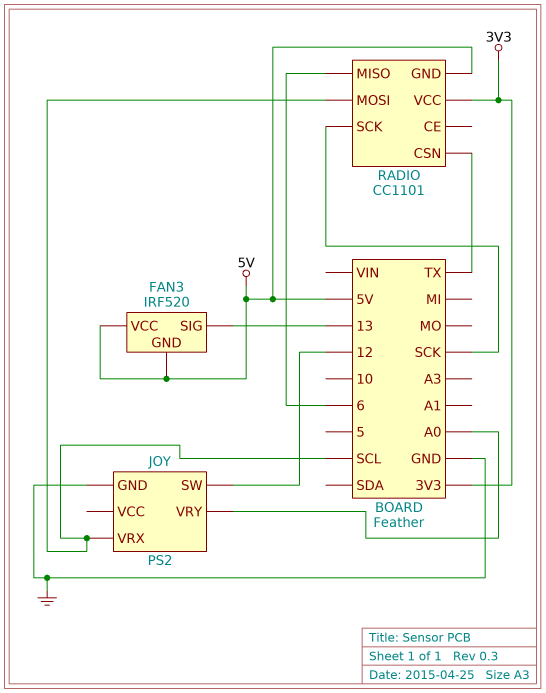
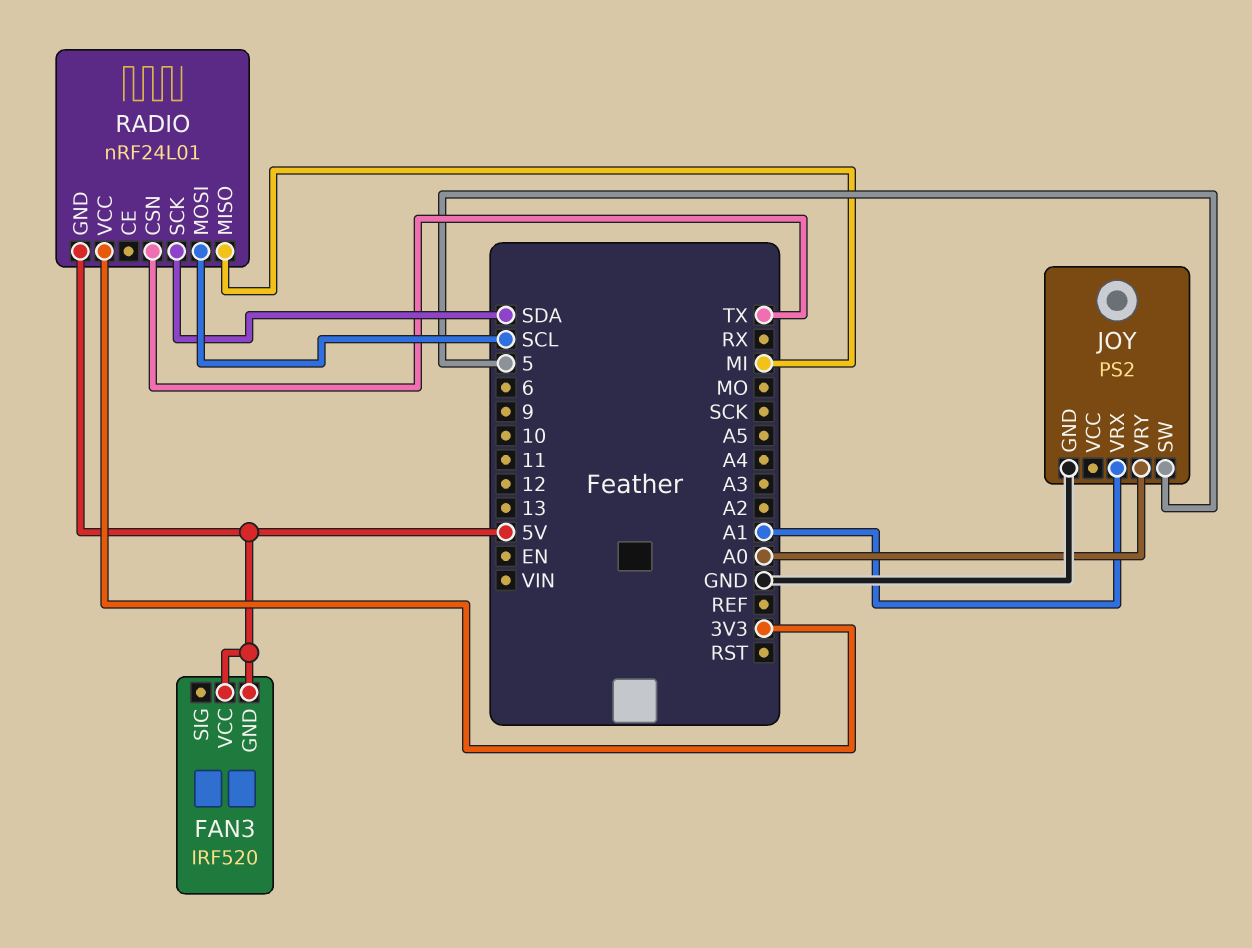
FAN3 pin SIG: 13 -> none
JOY pin SW: 12 -> 5
JOY pin VRX: SCL -> A1
RADIO: CC1101 -> nRF24L01
RADIO pin MISO: 6 -> MI
RADIO pin SCK: SCK -> SDA

